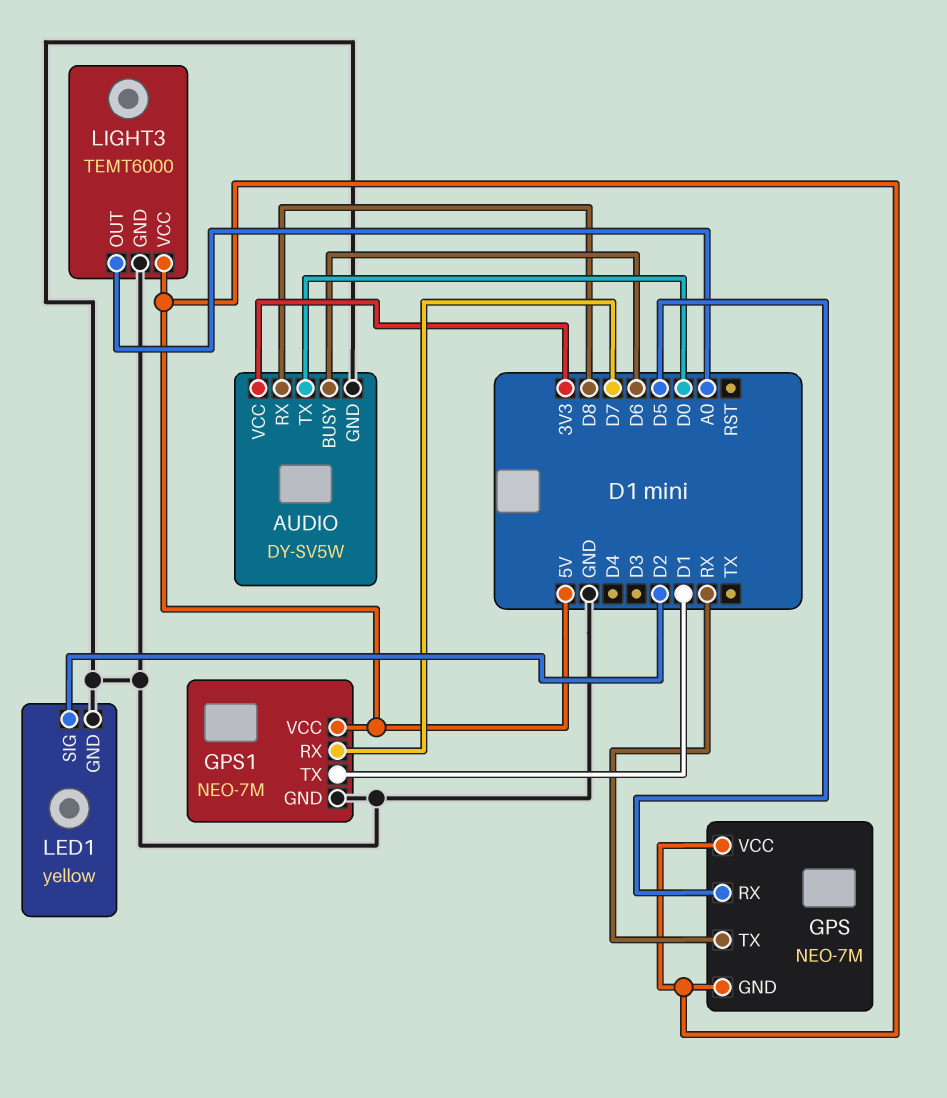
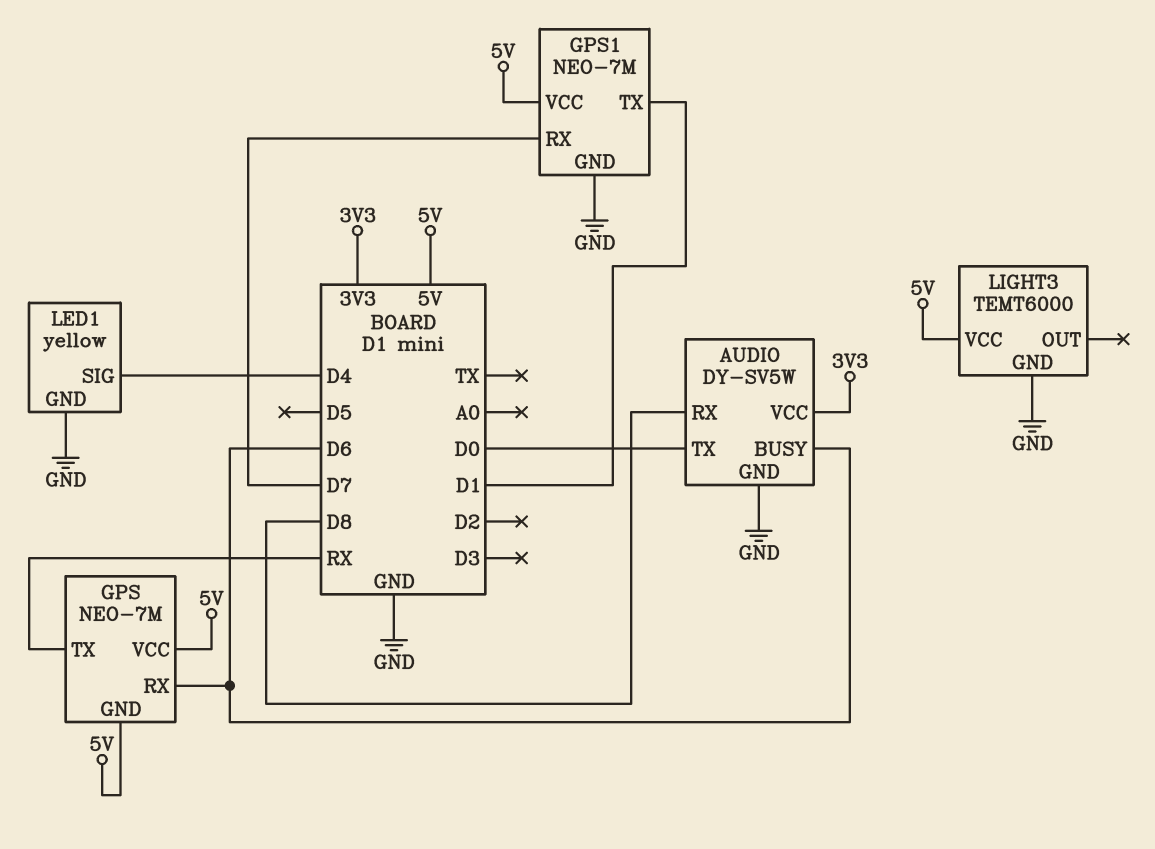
GPS pin RX: D5 -> D6
LED1 pin SIG: D2 -> D4
LIGHT3 pin OUT: A0 -> none

